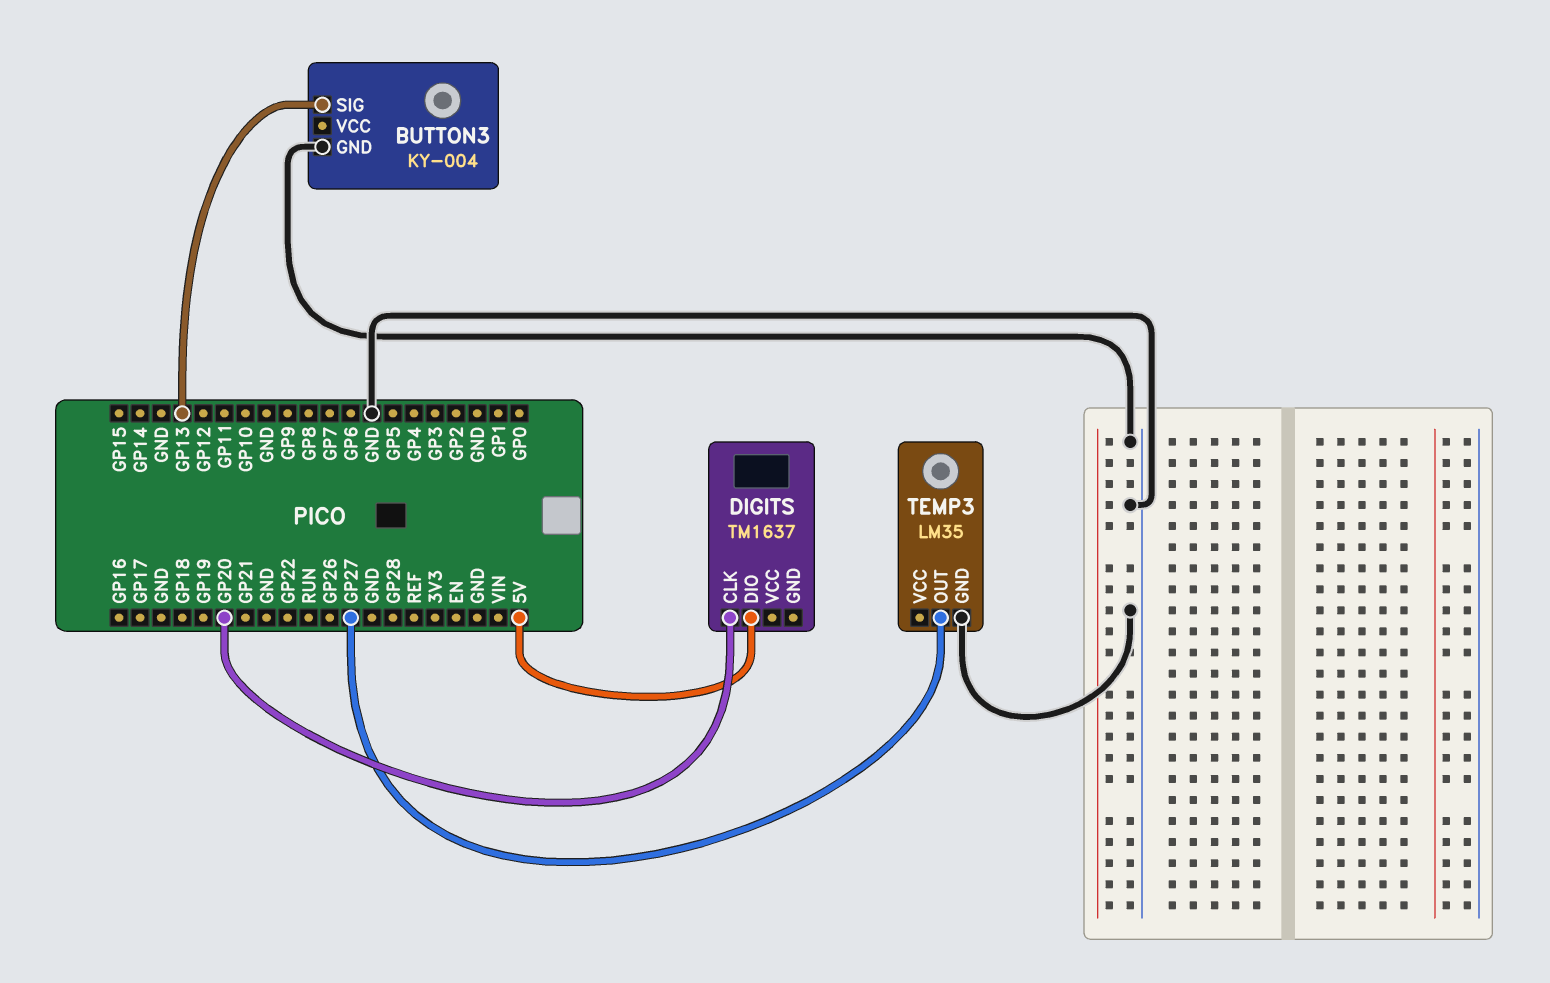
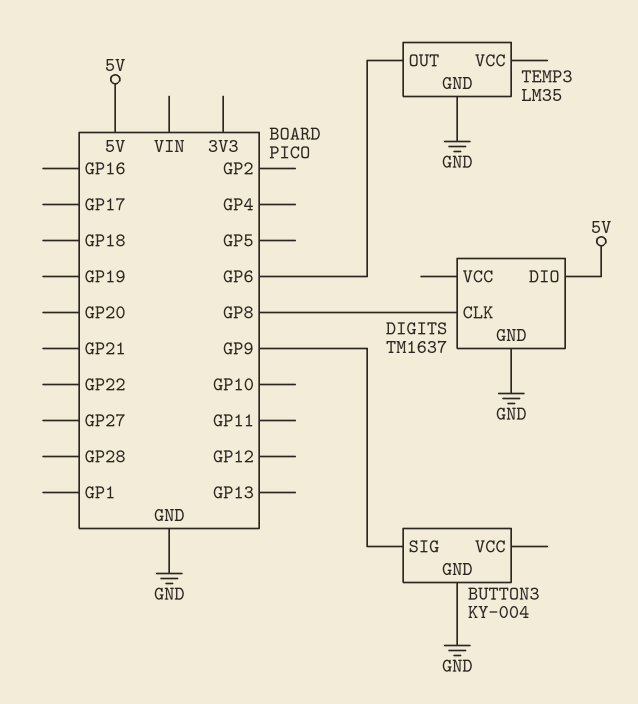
BUTTON3 pin SIG: GP13 -> GP9
DIGITS pin CLK: GP20 -> GP8
DIGITS pin GND: none -> GND
TEMP3 pin OUT: GP27 -> GP6

